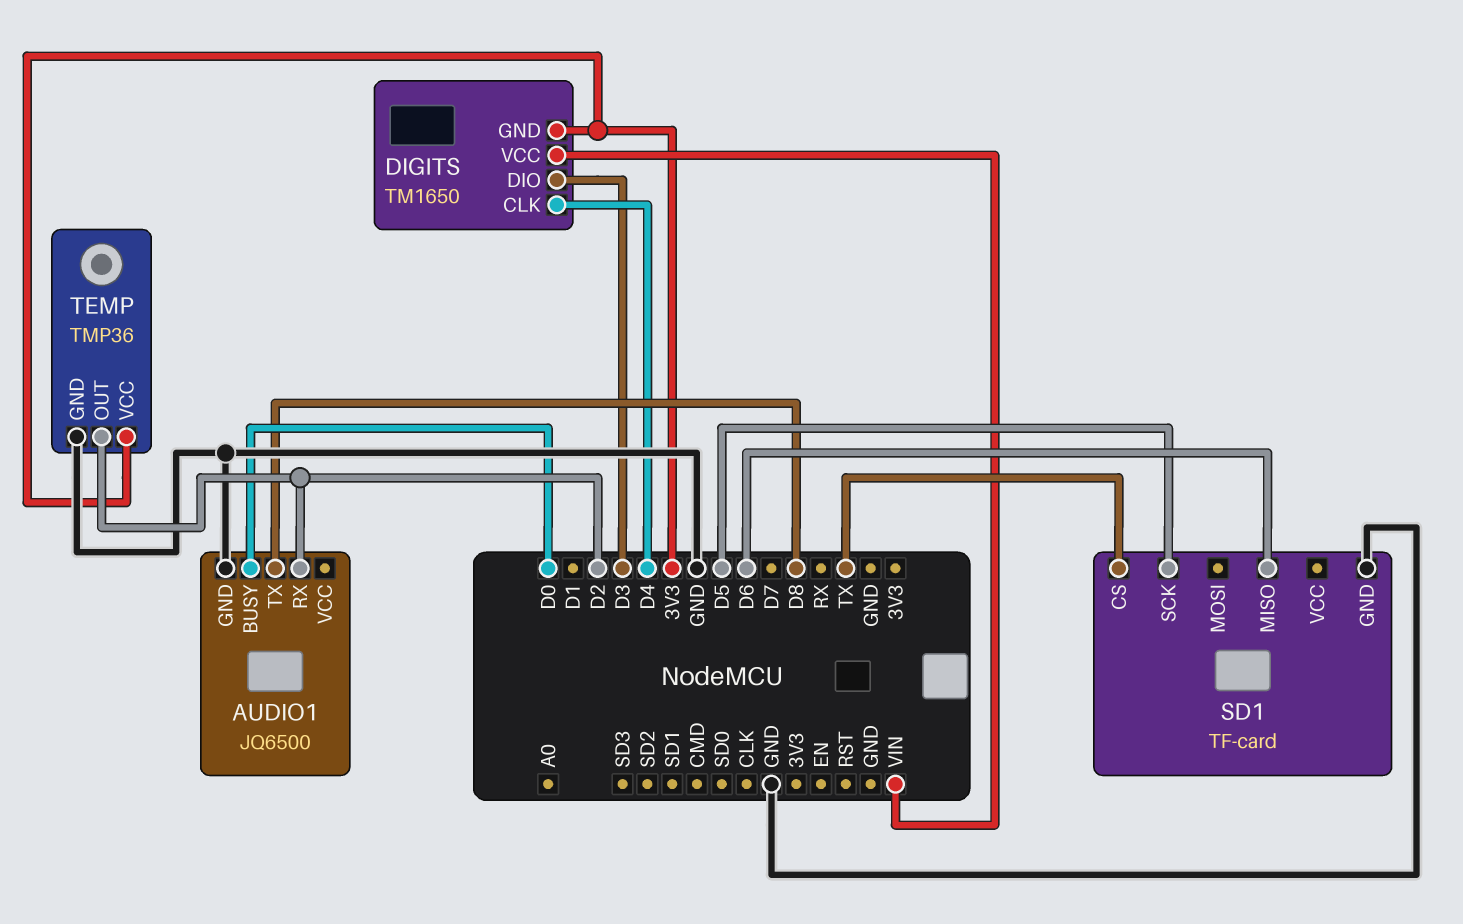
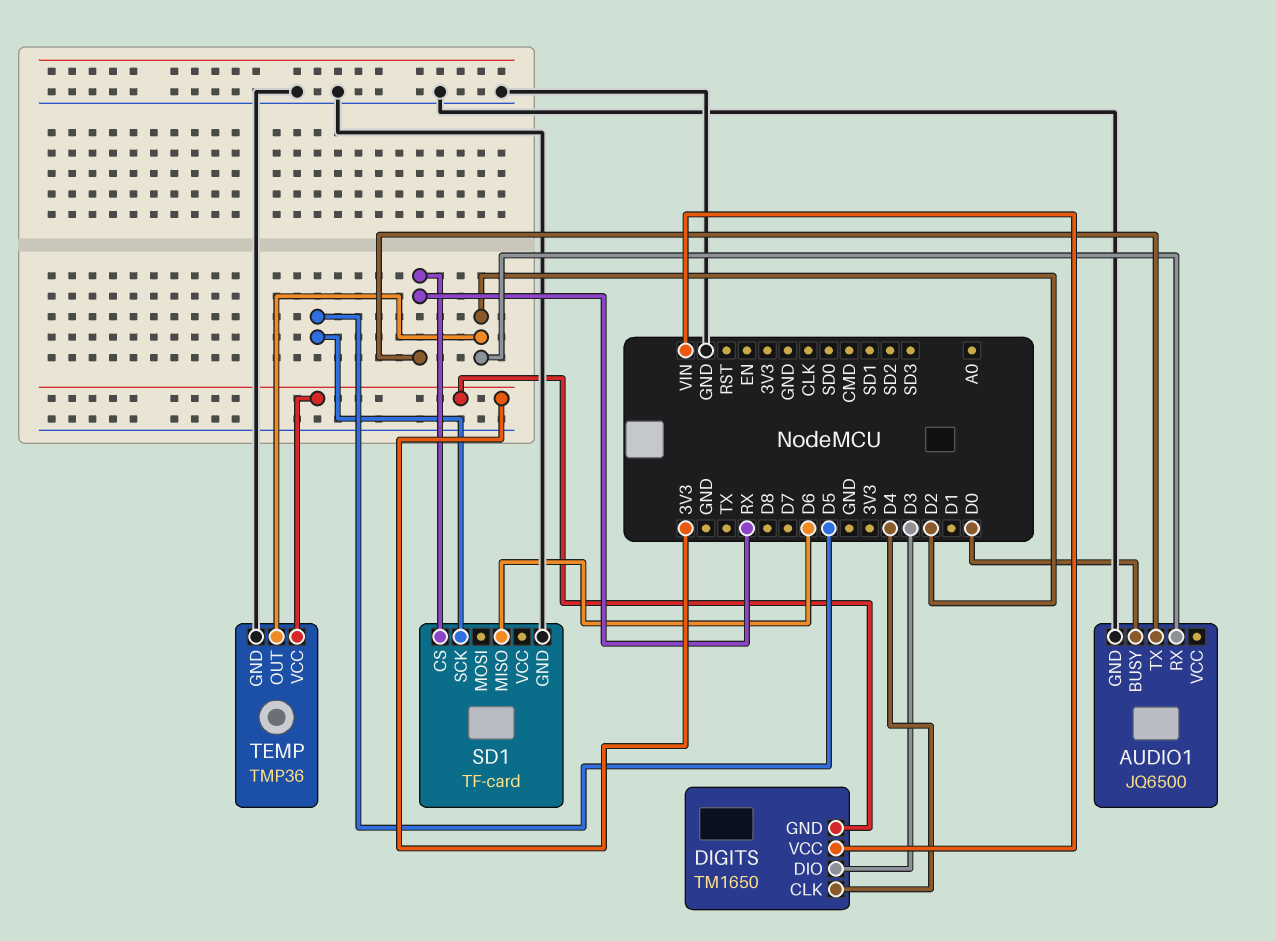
AUDIO1 pin TX: D8 -> RX
SD1 pin CS: TX -> RX

